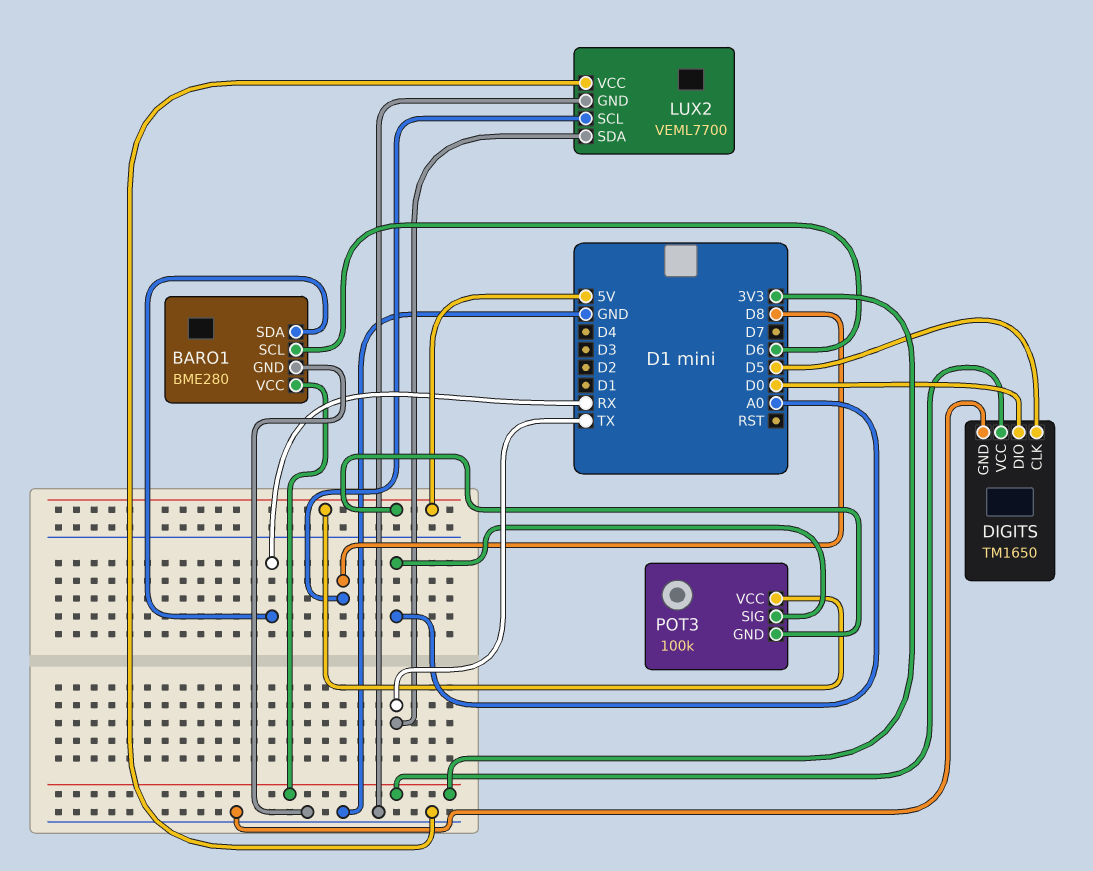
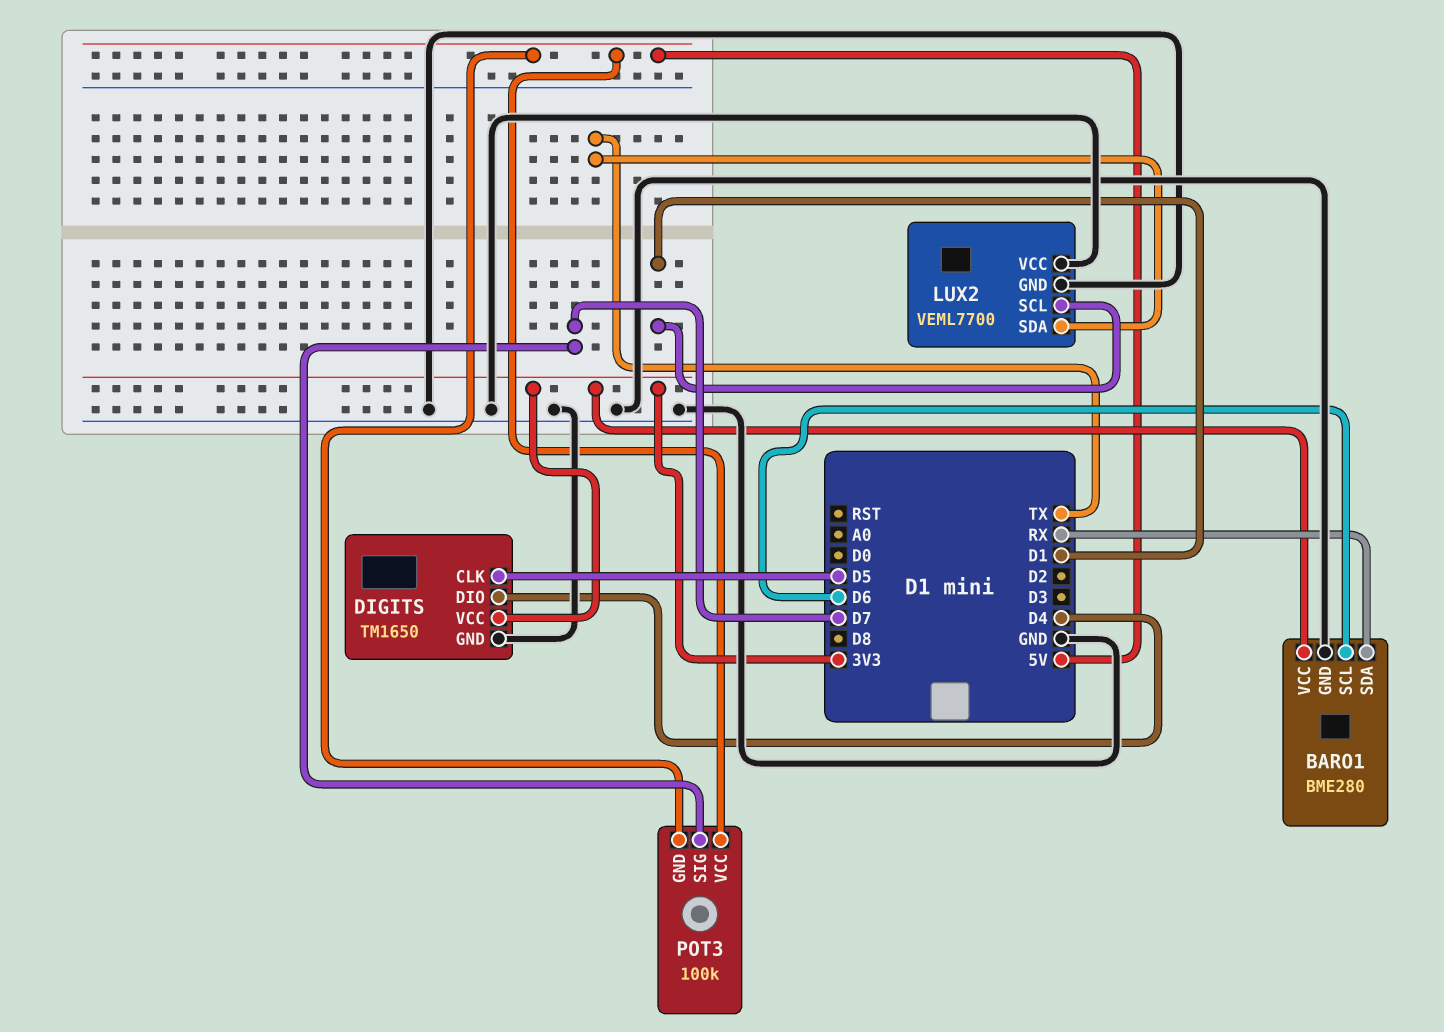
DIGITS pin DIO: D0 -> D4
LUX2 pin SCL: D8 -> D1
POT3 pin SIG: A0 -> D7

